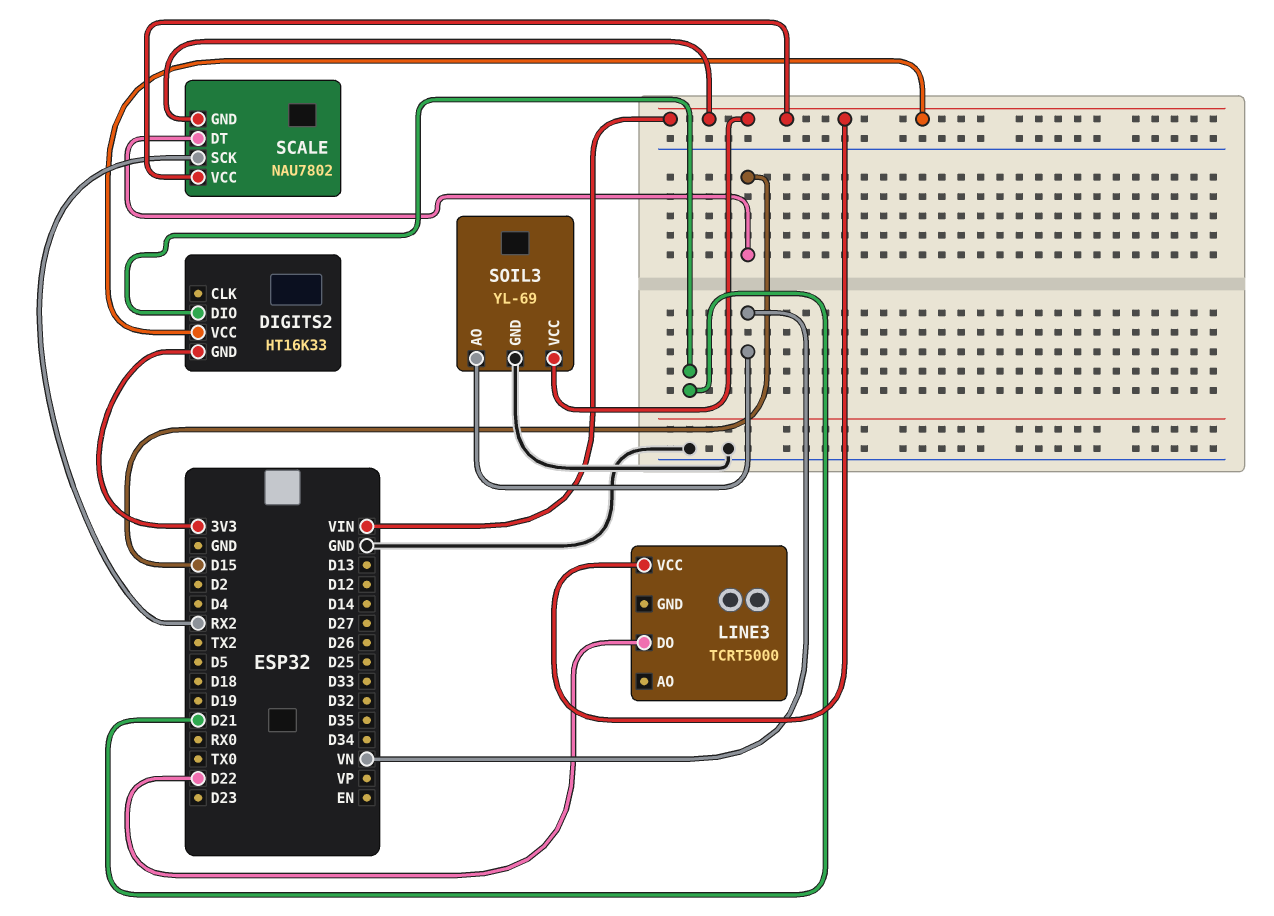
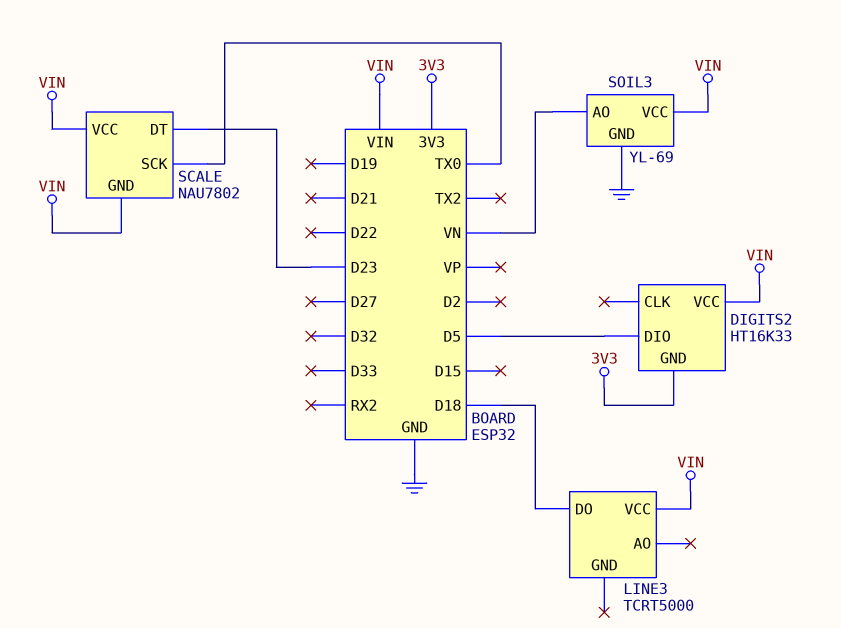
DIGITS2 pin DIO: D21 -> D5
LINE3 pin DO: D22 -> D18
SCALE pin DT: D15 -> D23
SCALE pin SCK: RX2 -> TX0

